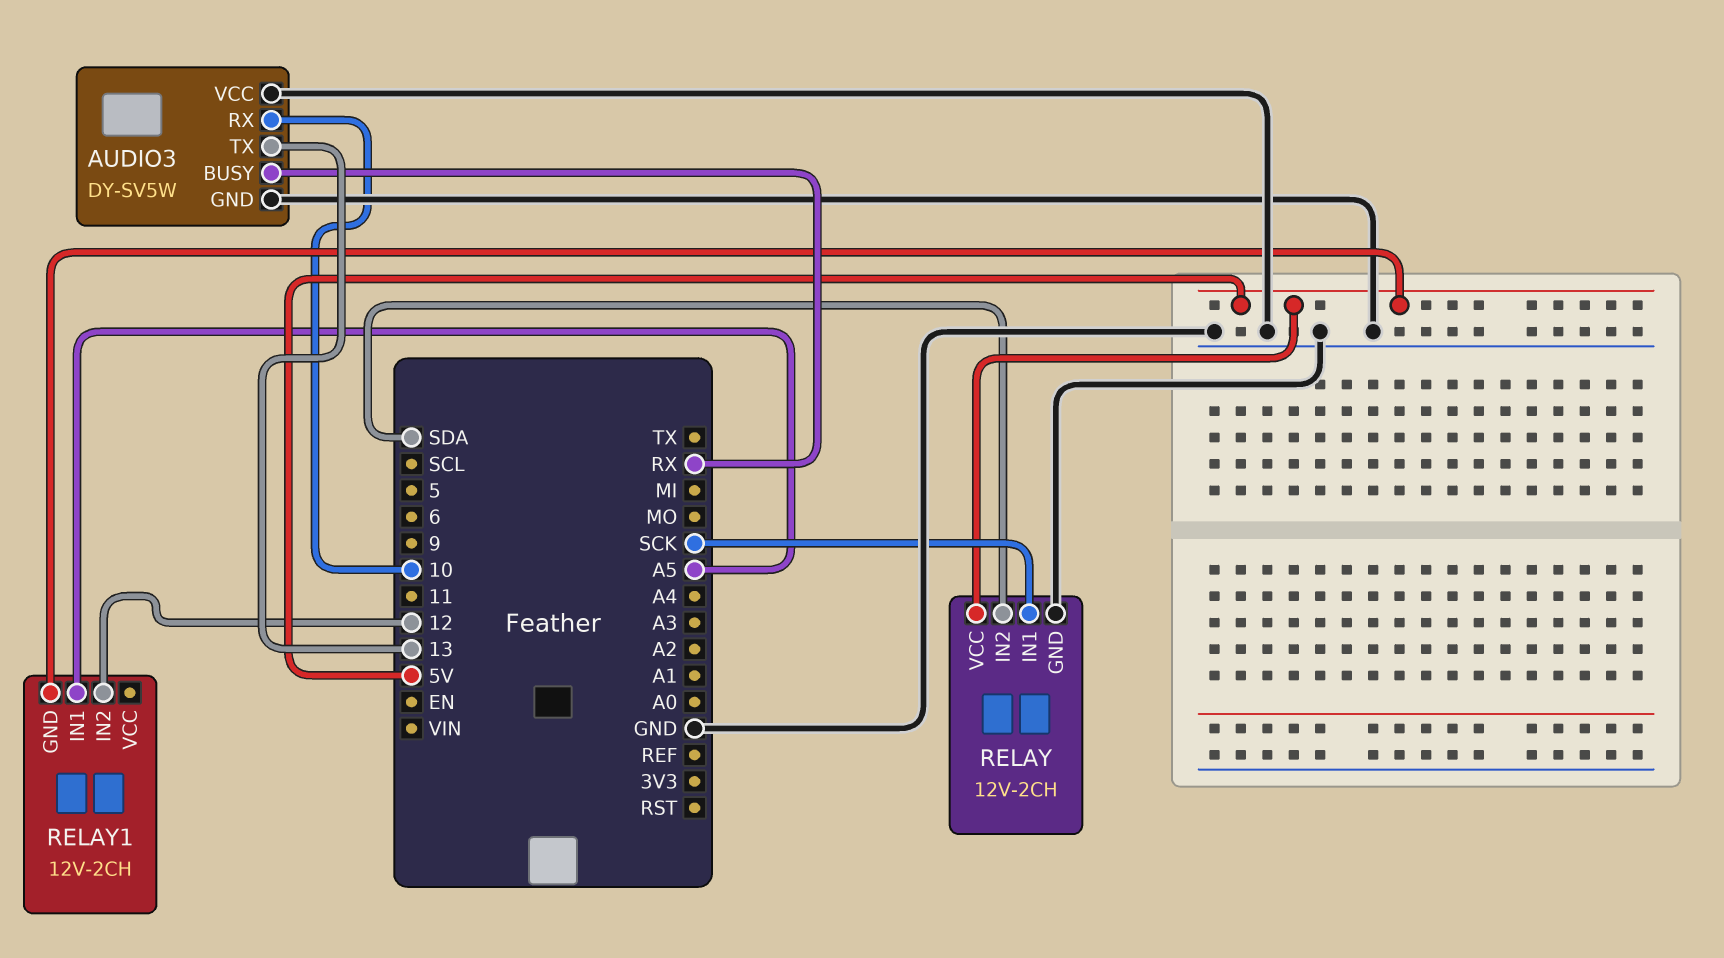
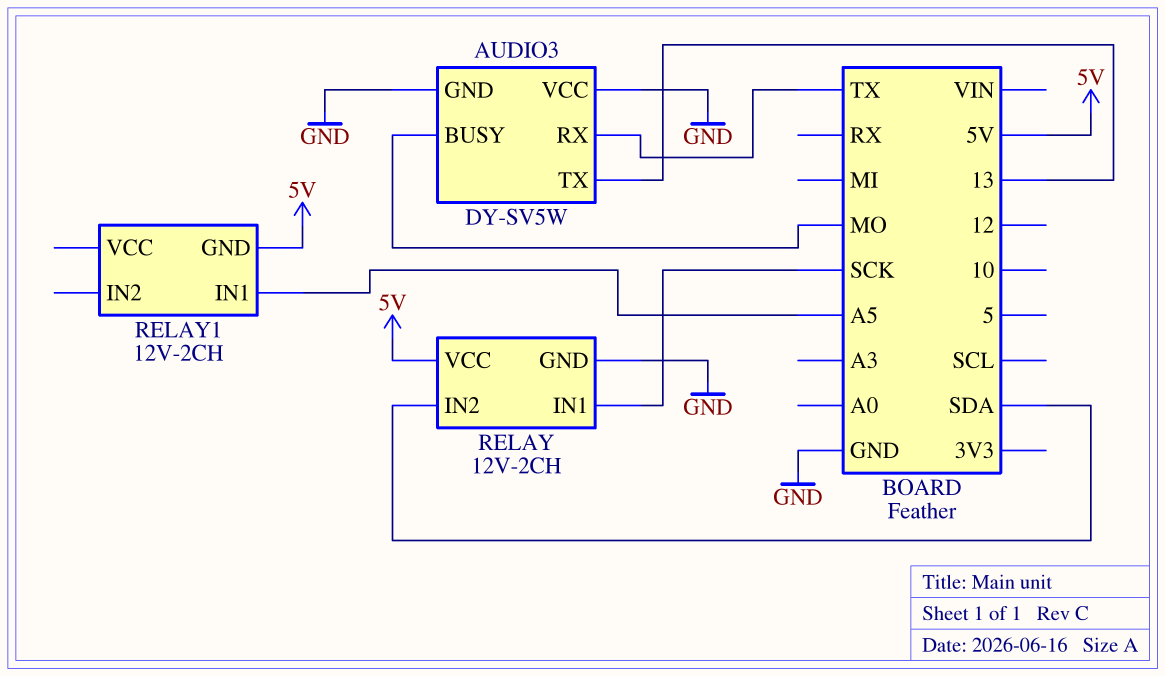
AUDIO3 pin BUSY: RX -> MO
AUDIO3 pin RX: 10 -> TX
RELAY1 pin IN2: 12 -> none

